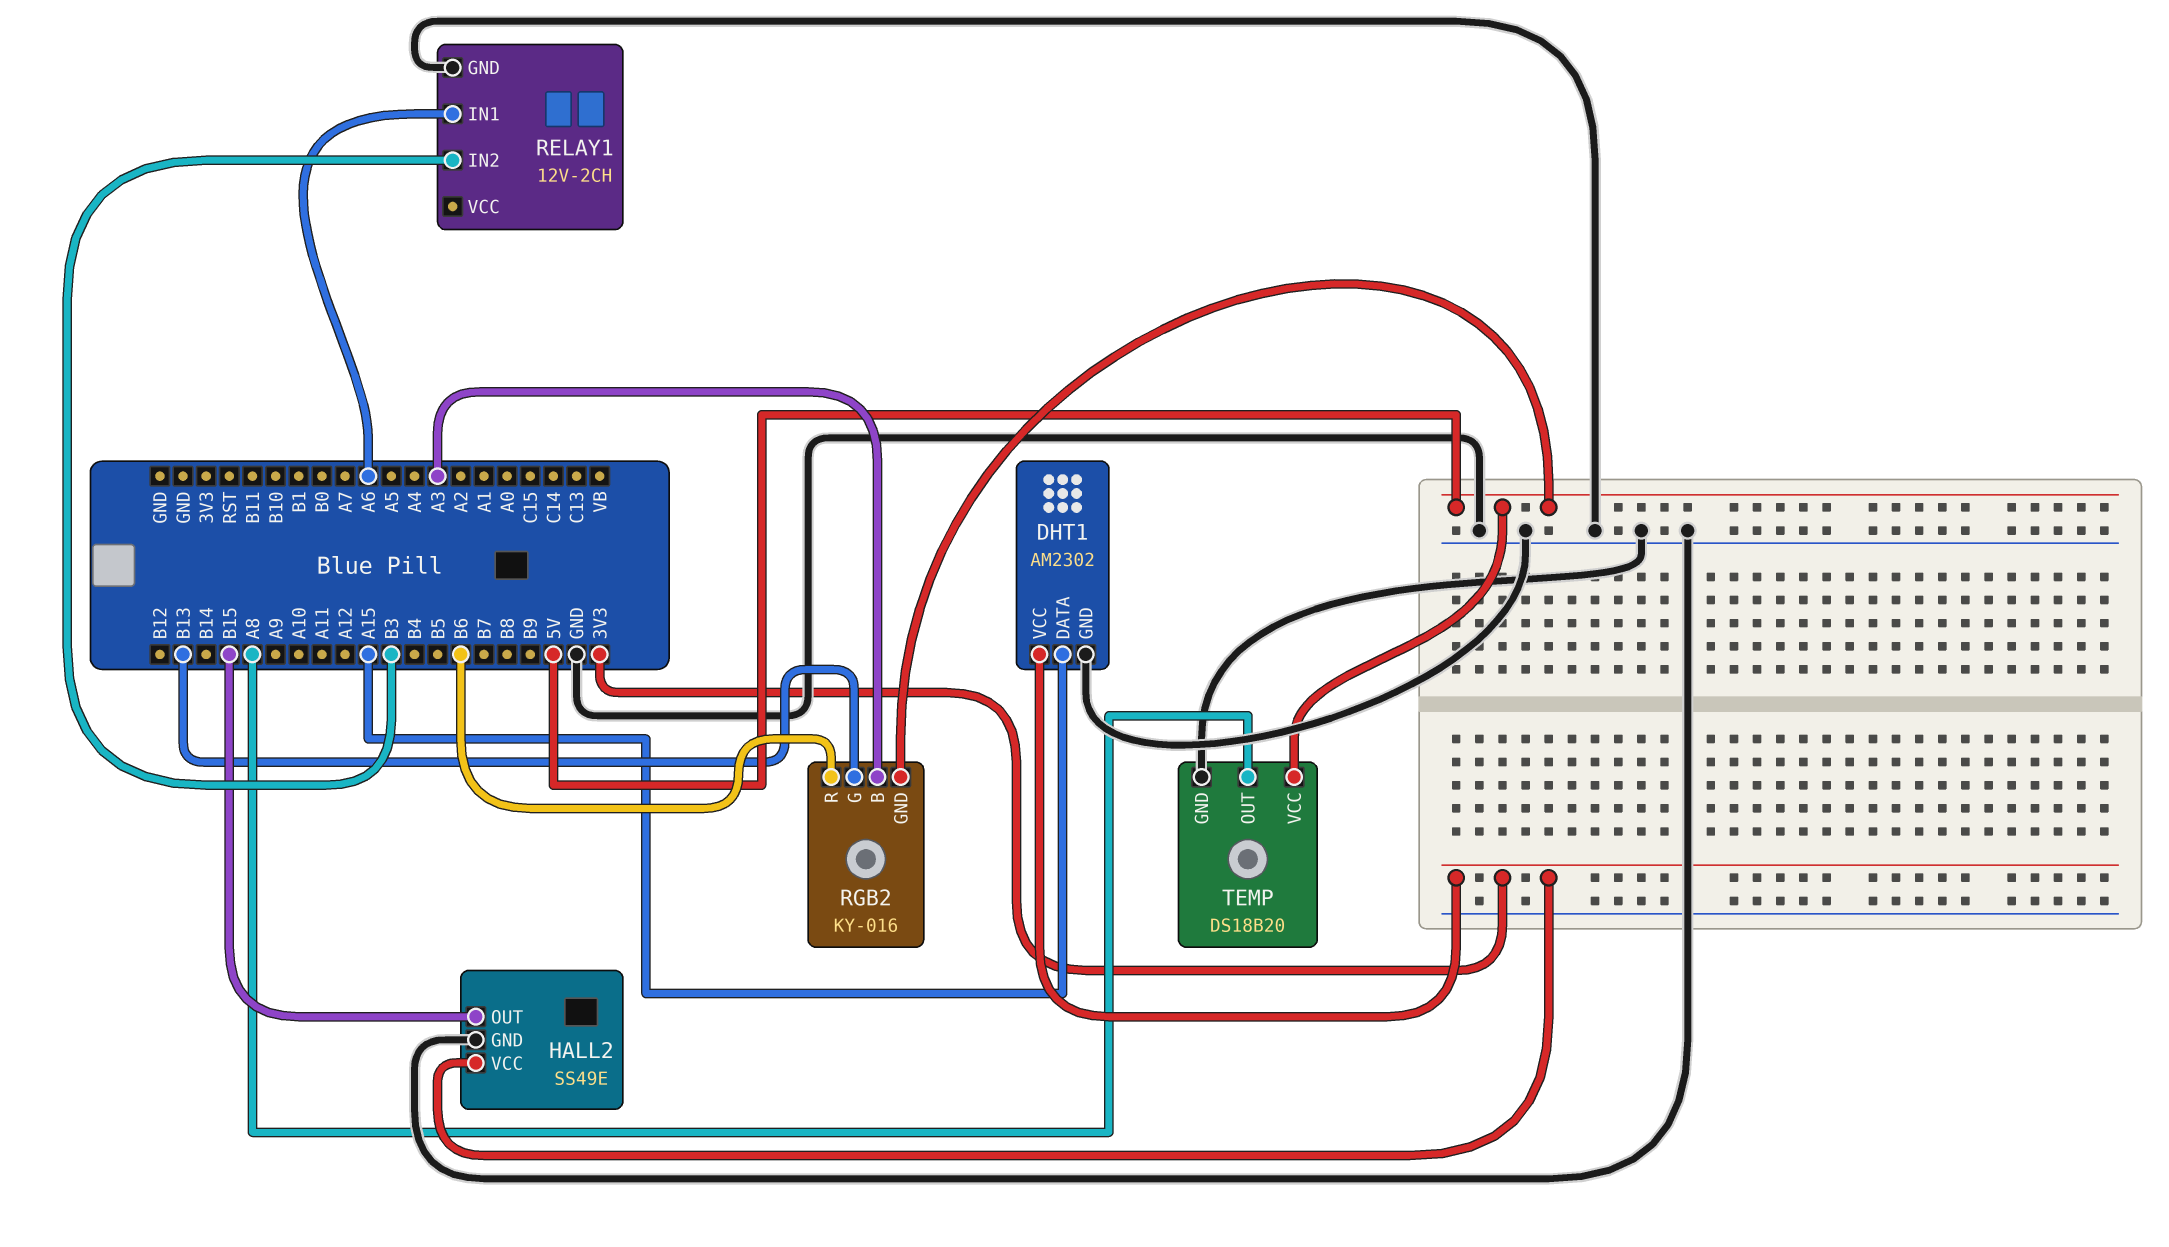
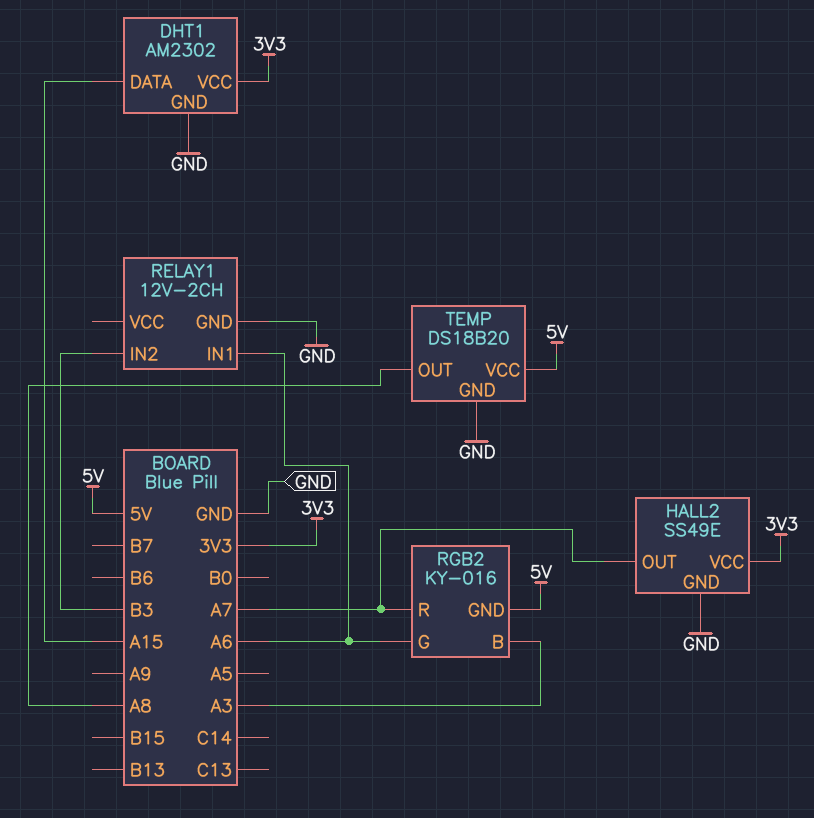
HALL2 pin OUT: B15 -> A7
RGB2 pin G: B13 -> A6
RGB2 pin R: B6 -> A7

